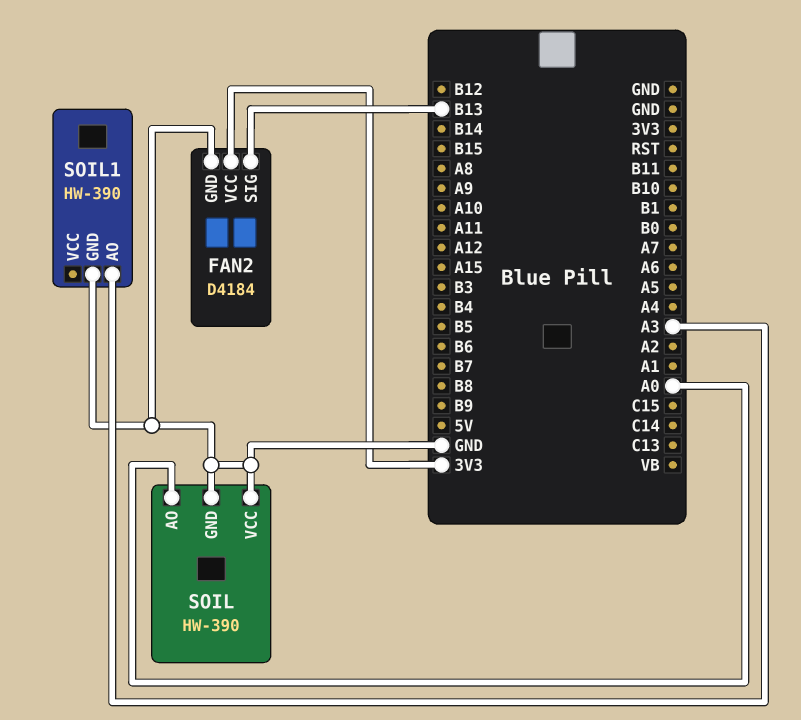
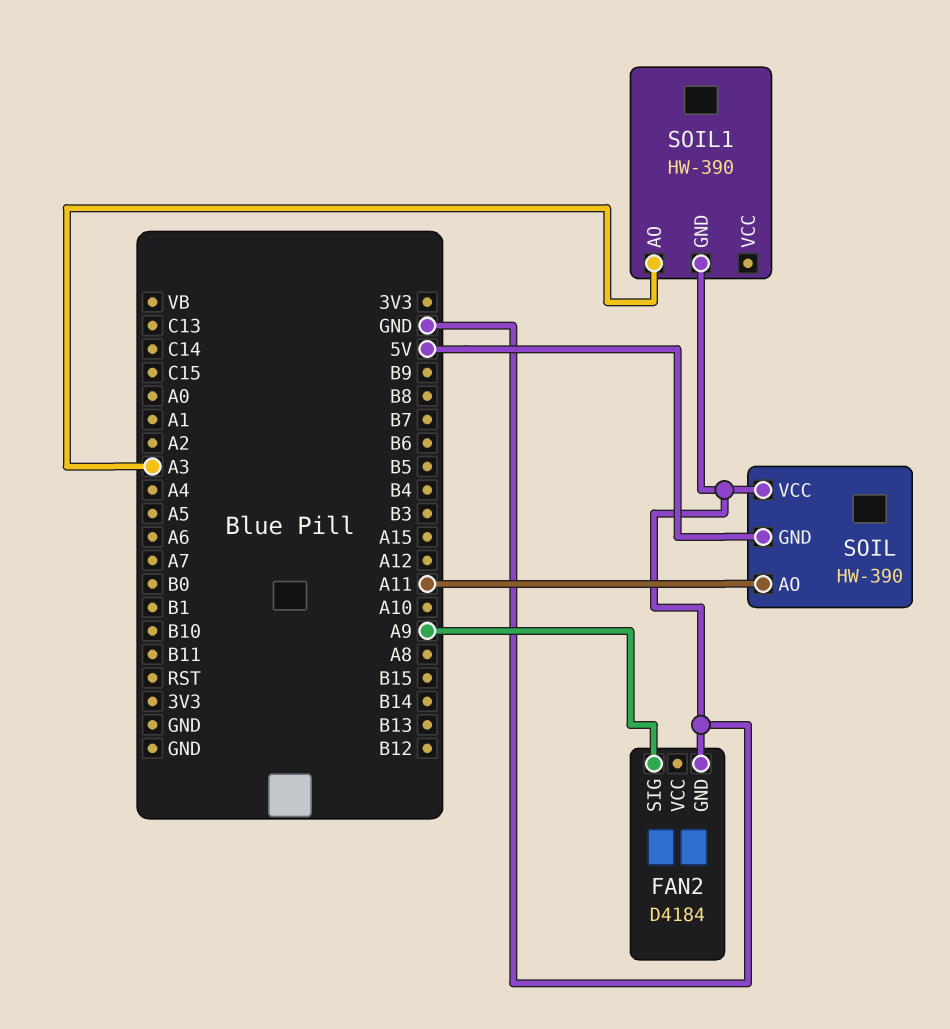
FAN2 pin SIG: B13 -> A9
FAN2 pin VCC: 3V3 -> none
SOIL pin AO: A0 -> A11
SOIL pin GND: GND -> 5V

